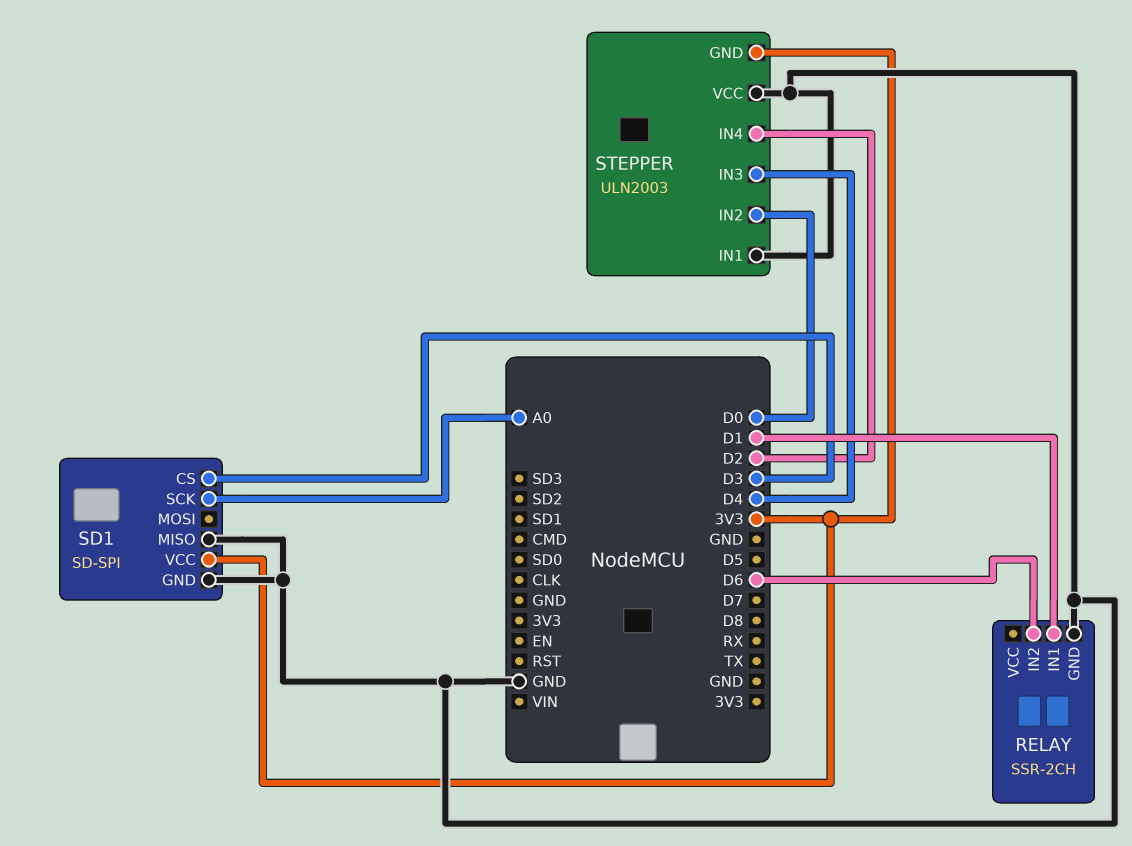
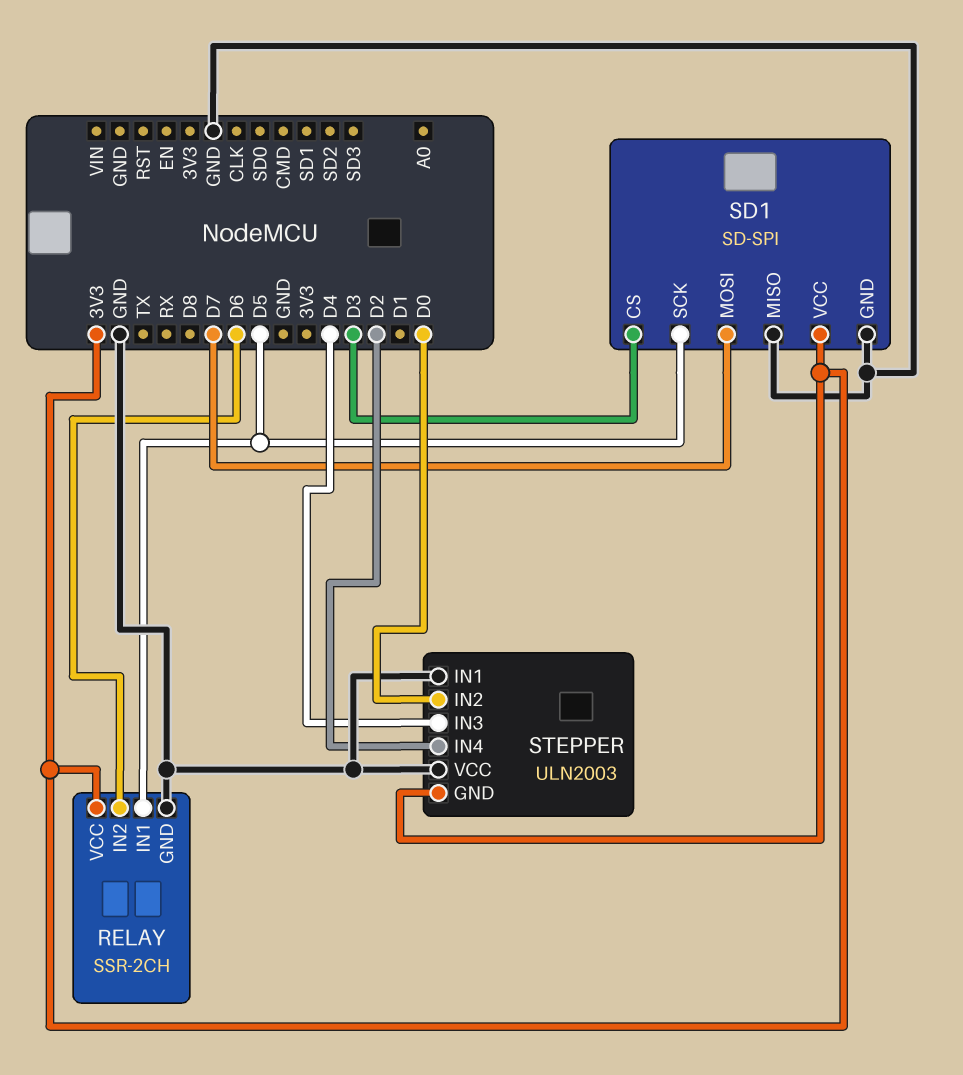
RELAY pin IN1: D1 -> D5
RELAY pin VCC: none -> 3V3
SD1 pin MOSI: none -> D7
SD1 pin SCK: A0 -> D5

